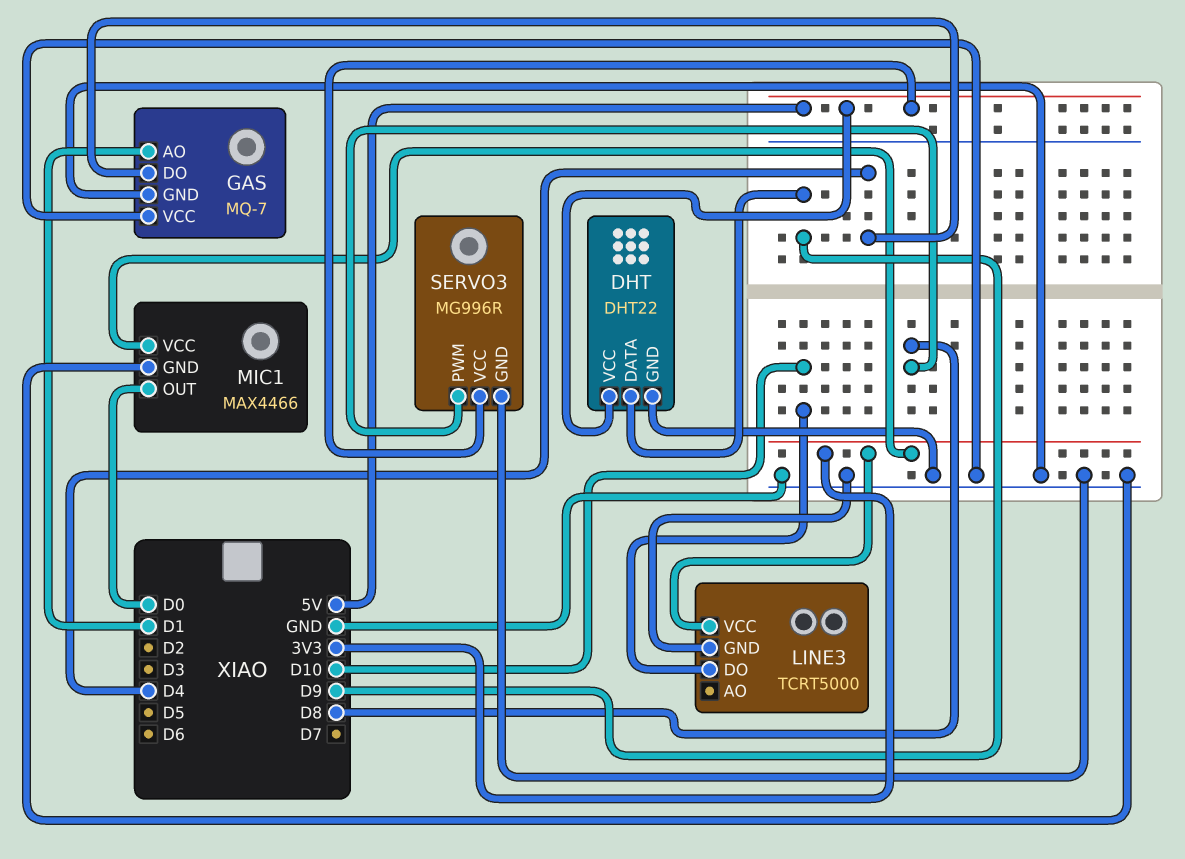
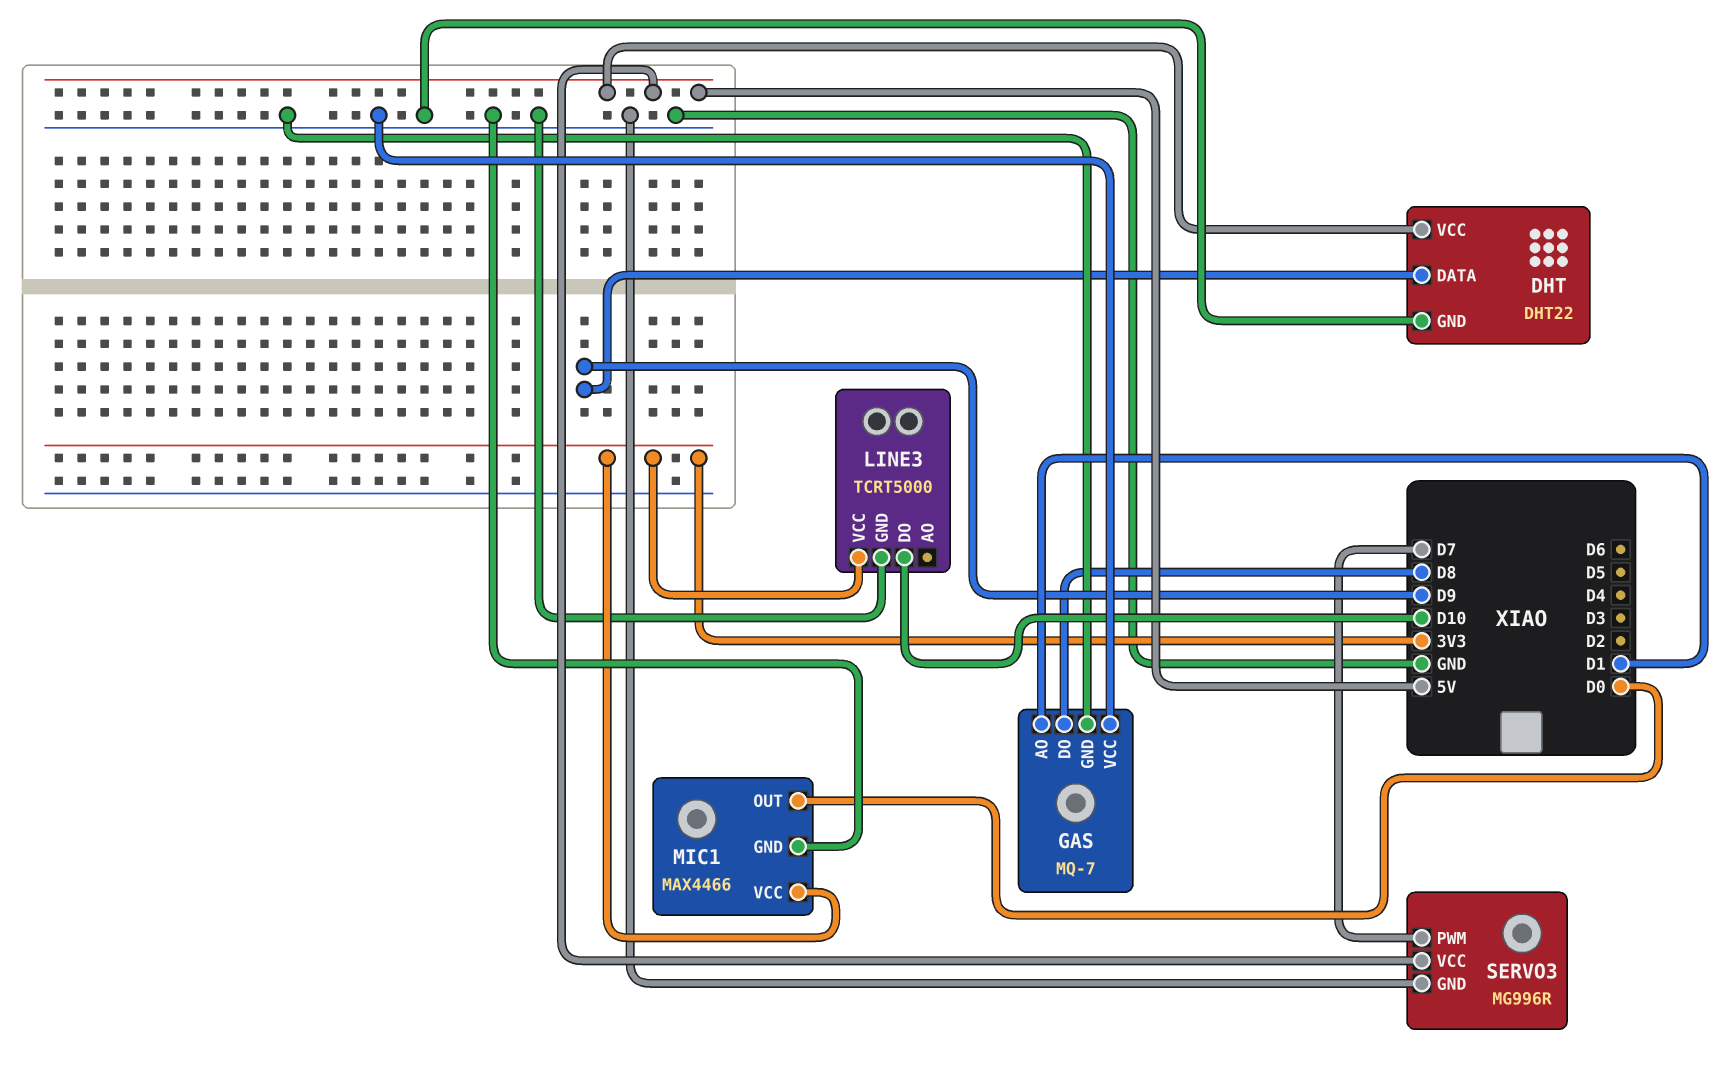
GAS pin DO: D4 -> D8
SERVO3 pin PWM: D8 -> D7

